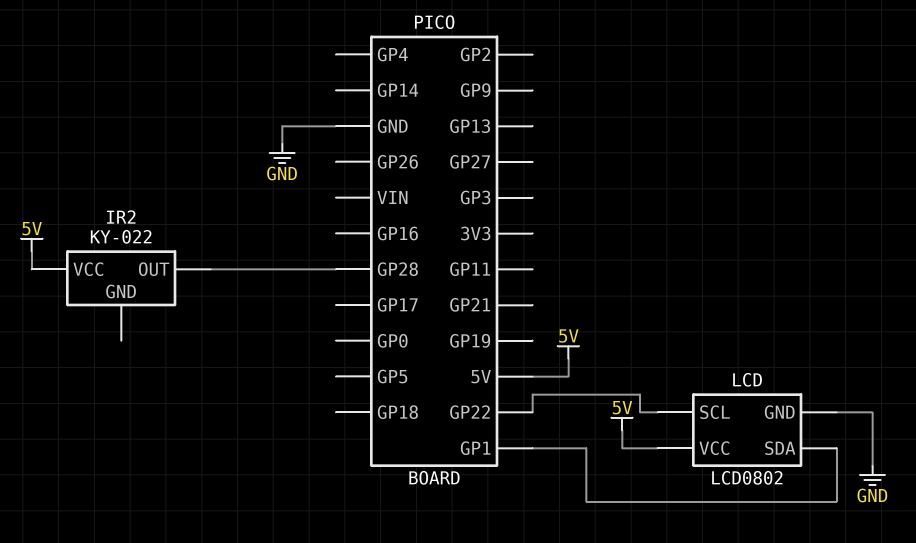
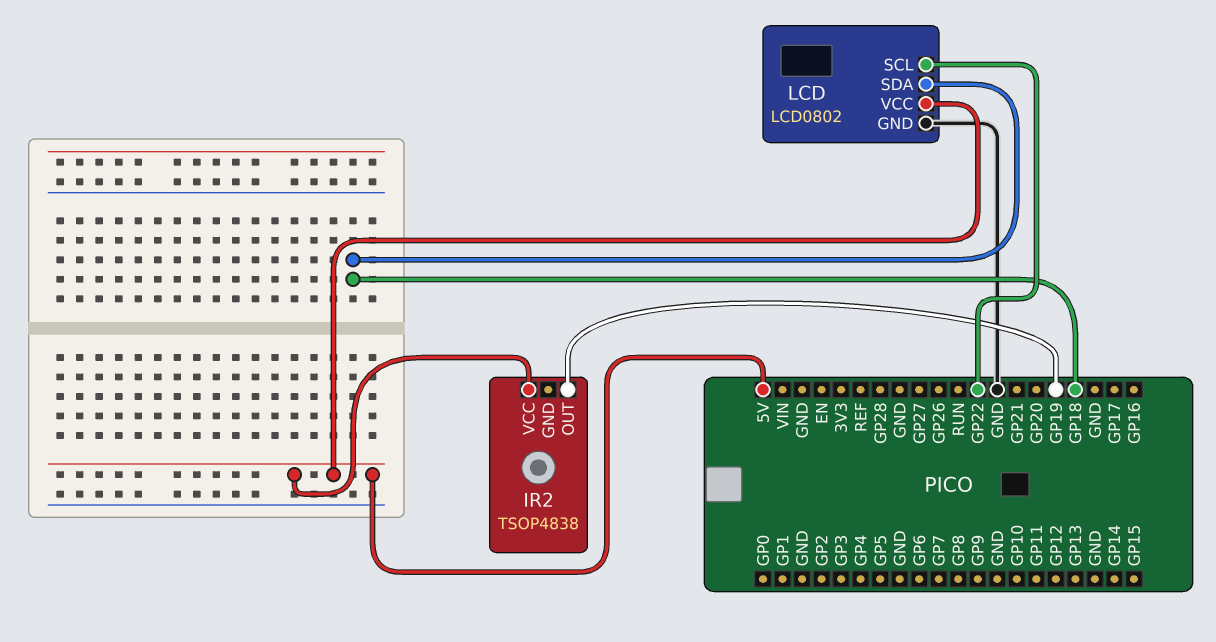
IR2: KY-022 -> TSOP4838
IR2 pin OUT: GP28 -> GP19
LCD pin SDA: GP1 -> GP18

